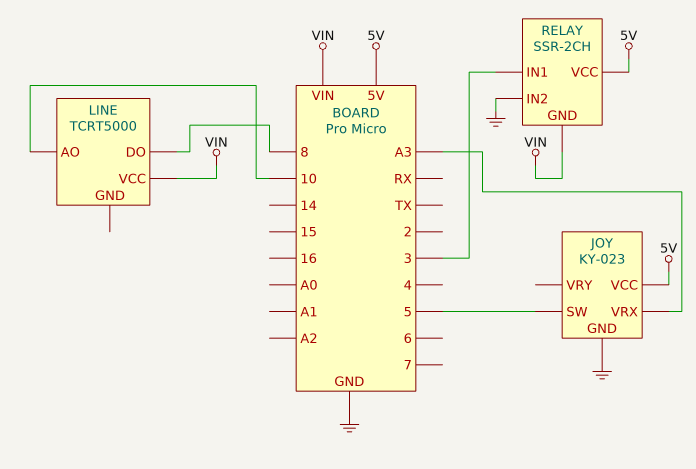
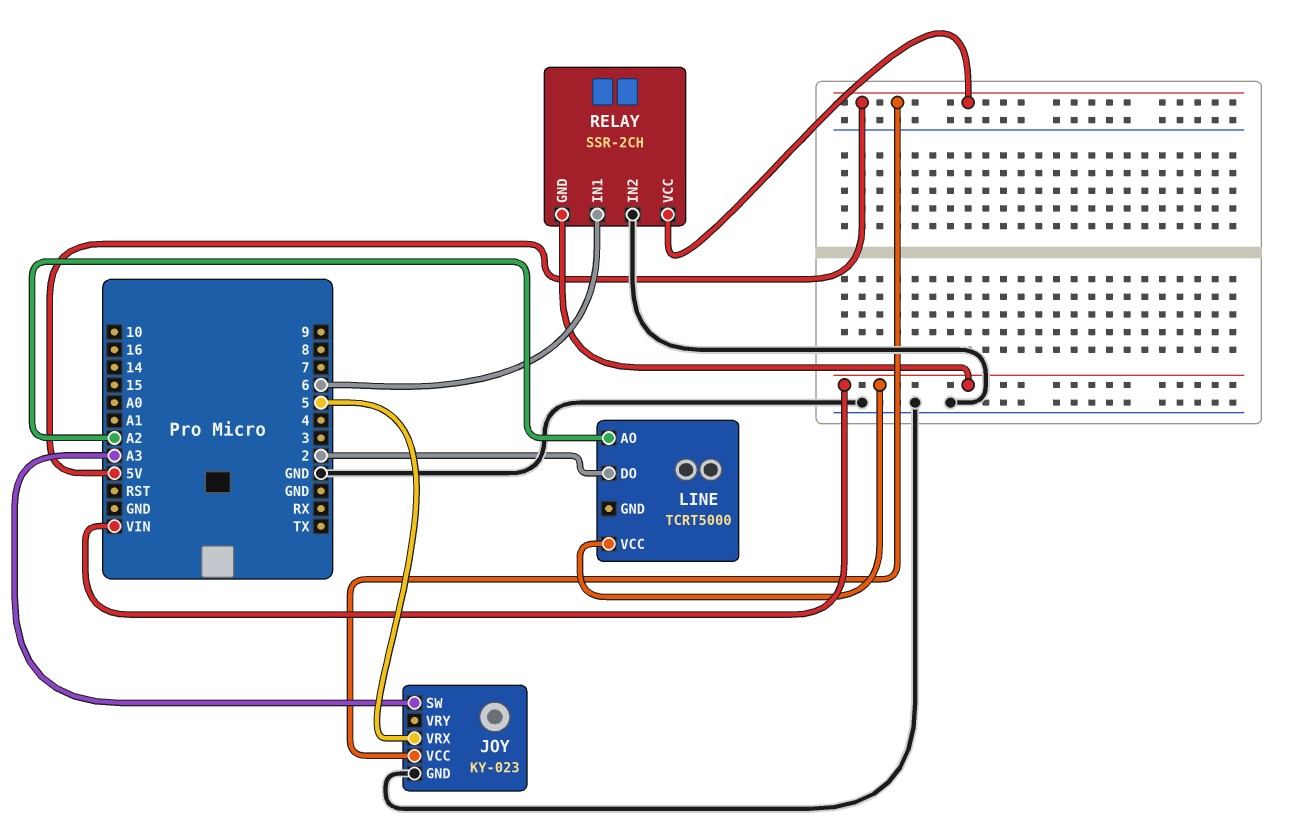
JOY pin SW: 5 -> A3
JOY pin VRX: A3 -> 5
LINE pin AO: 10 -> A2
LINE pin DO: 8 -> 2
RELAY pin IN1: 3 -> 6

